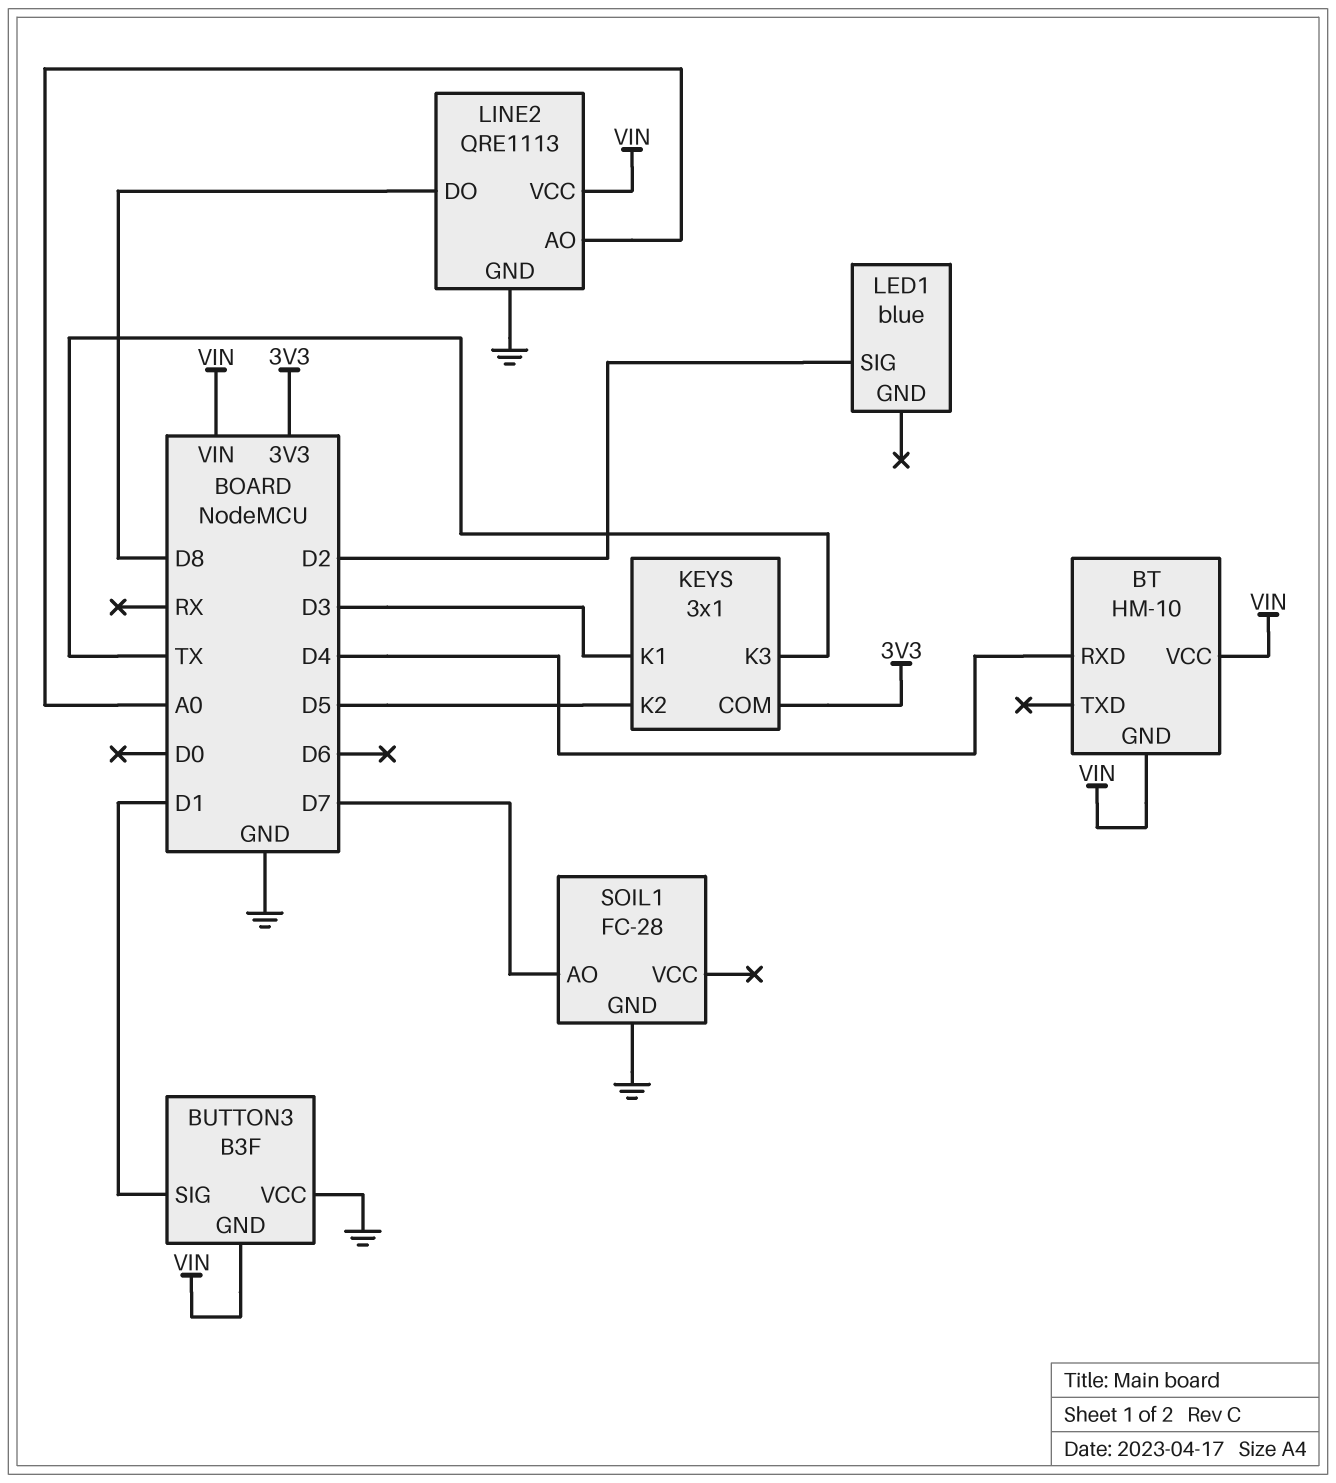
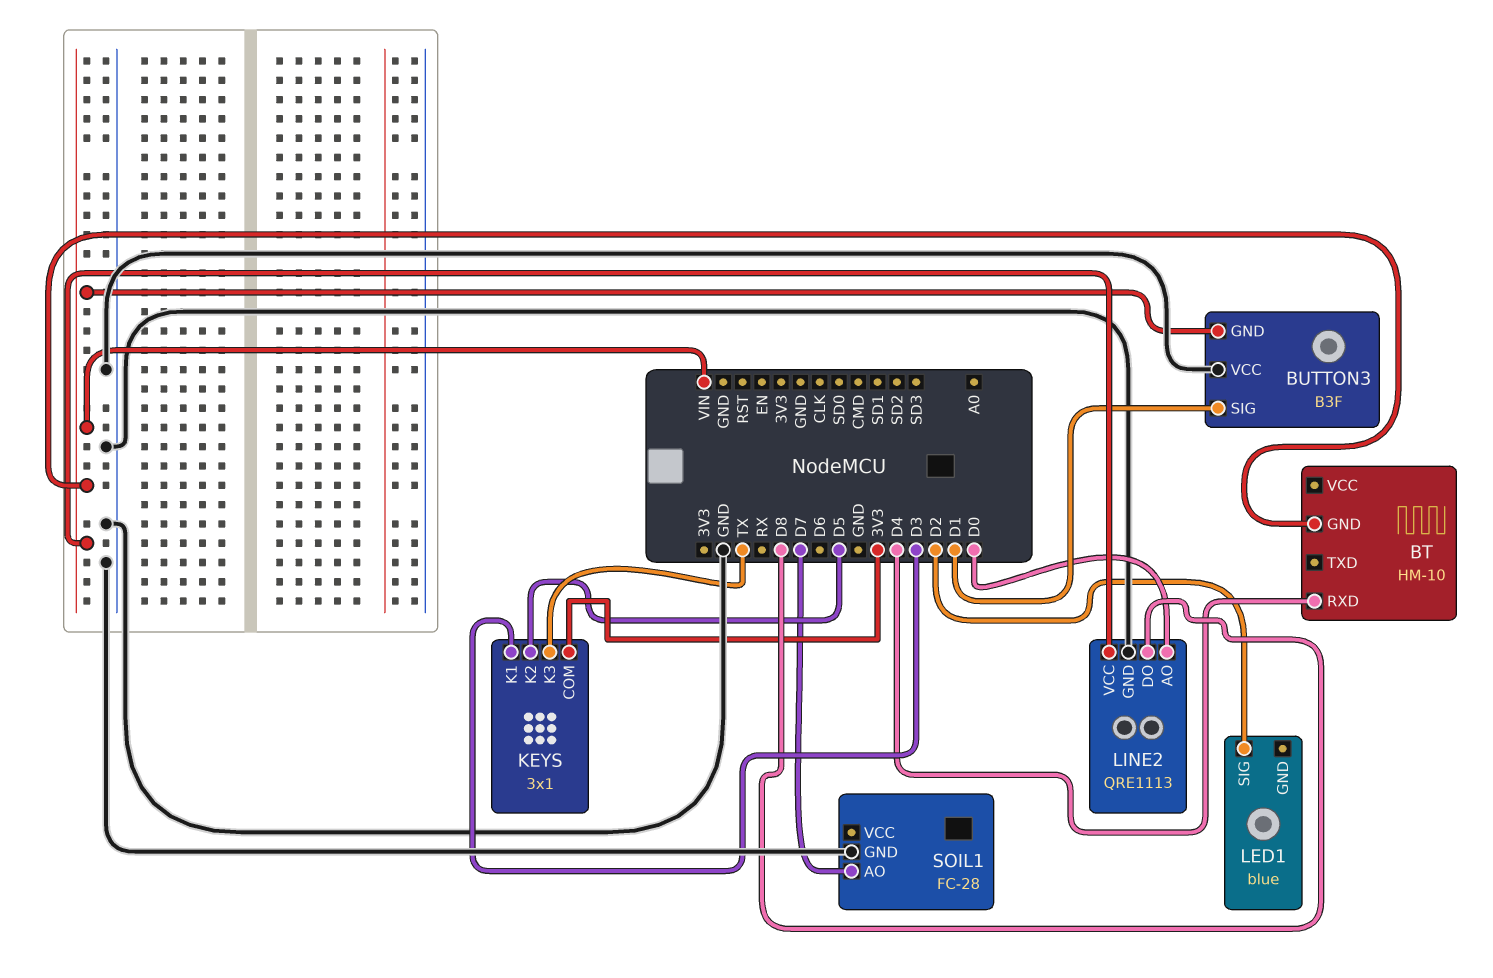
BT pin VCC: VIN -> none
LINE2 pin AO: A0 -> D0

